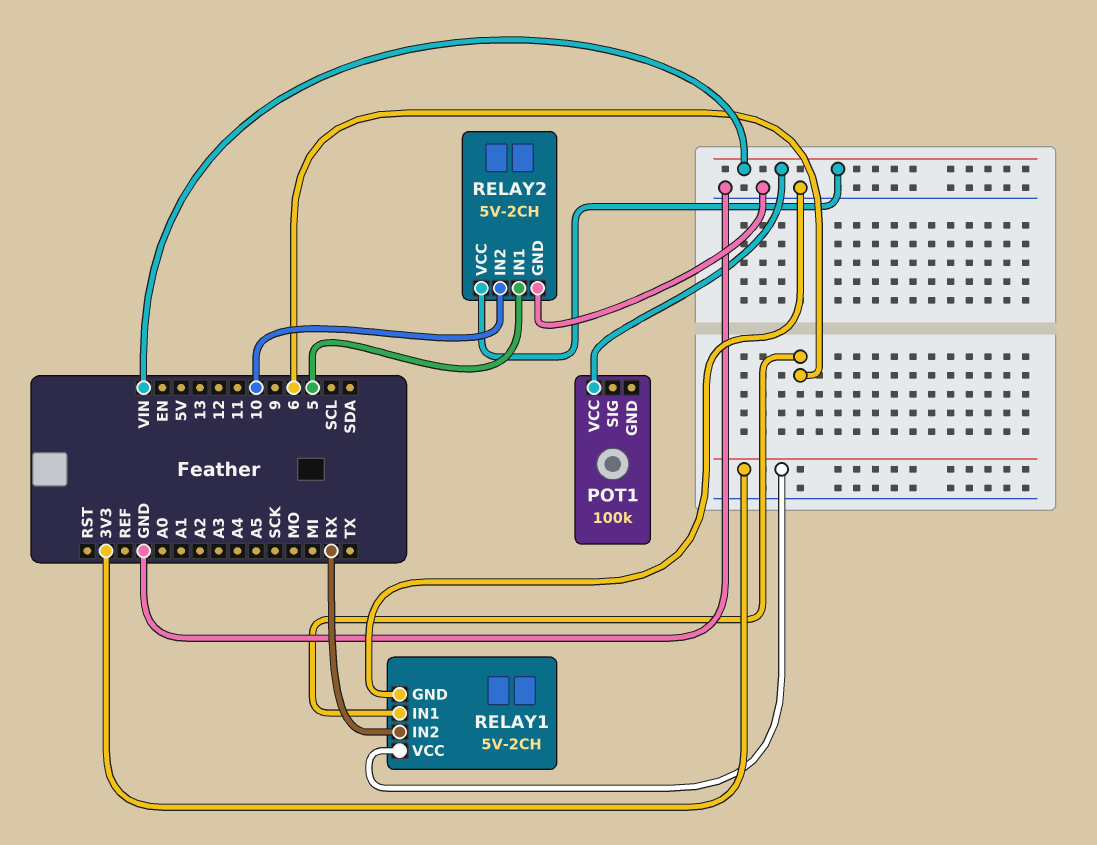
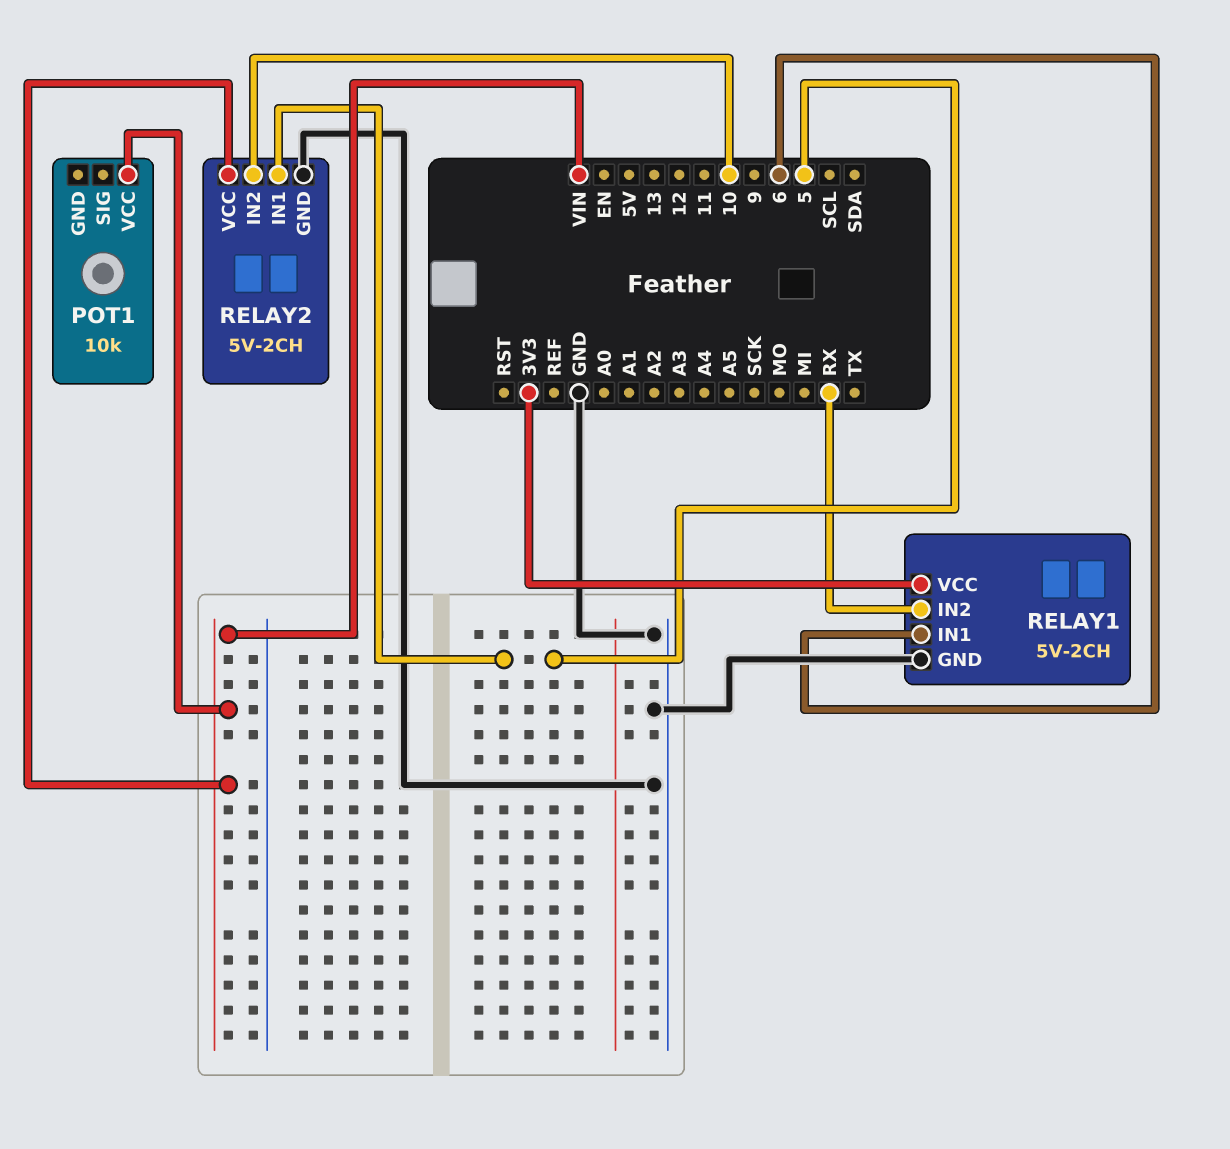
POT1: 100k -> 10k

